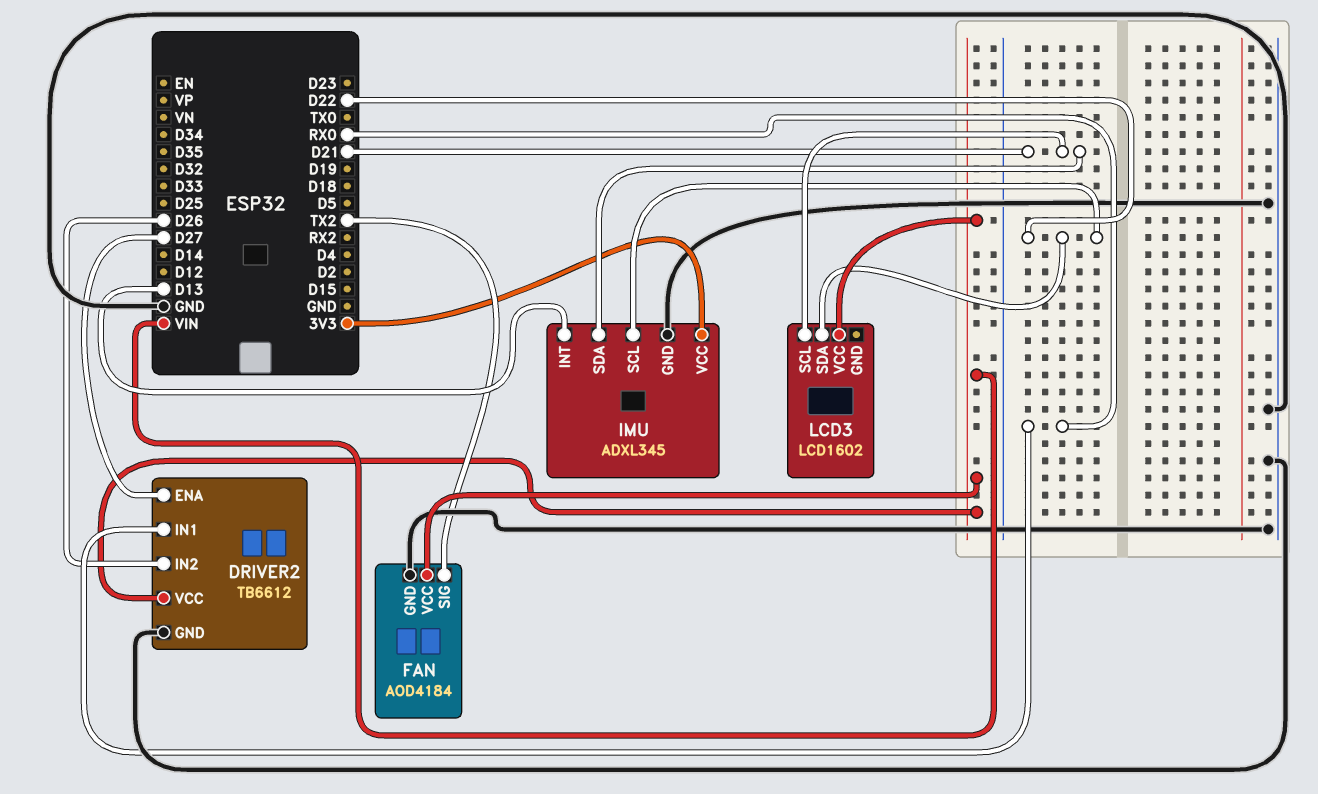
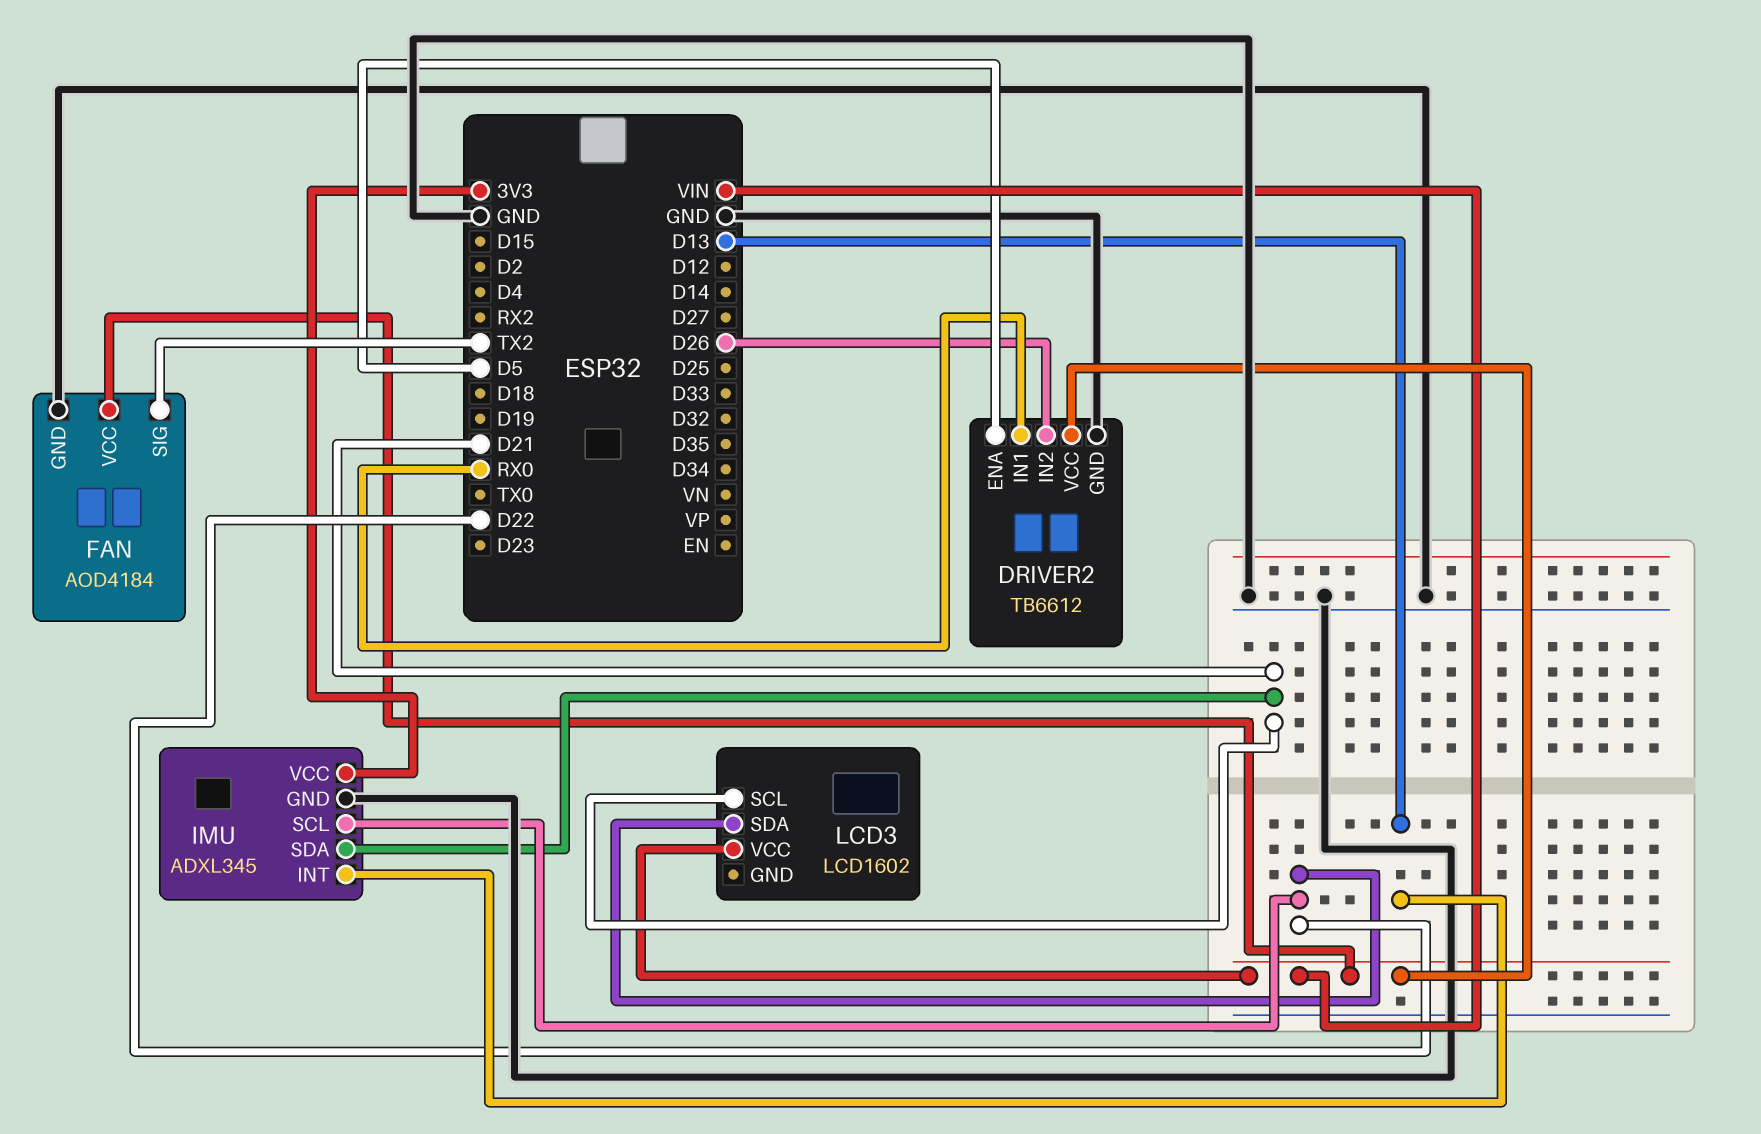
DRIVER2 pin ENA: D27 -> D5

